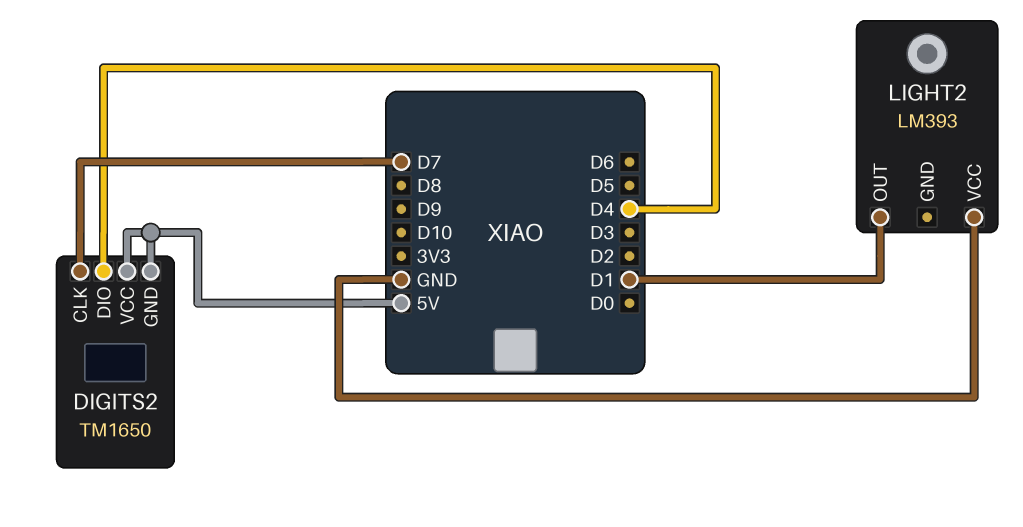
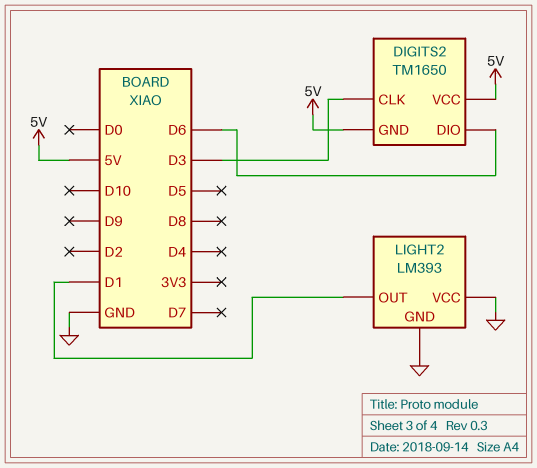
DIGITS2 pin CLK: D7 -> D3
DIGITS2 pin DIO: D4 -> D6
LIGHT2 pin GND: none -> GND

